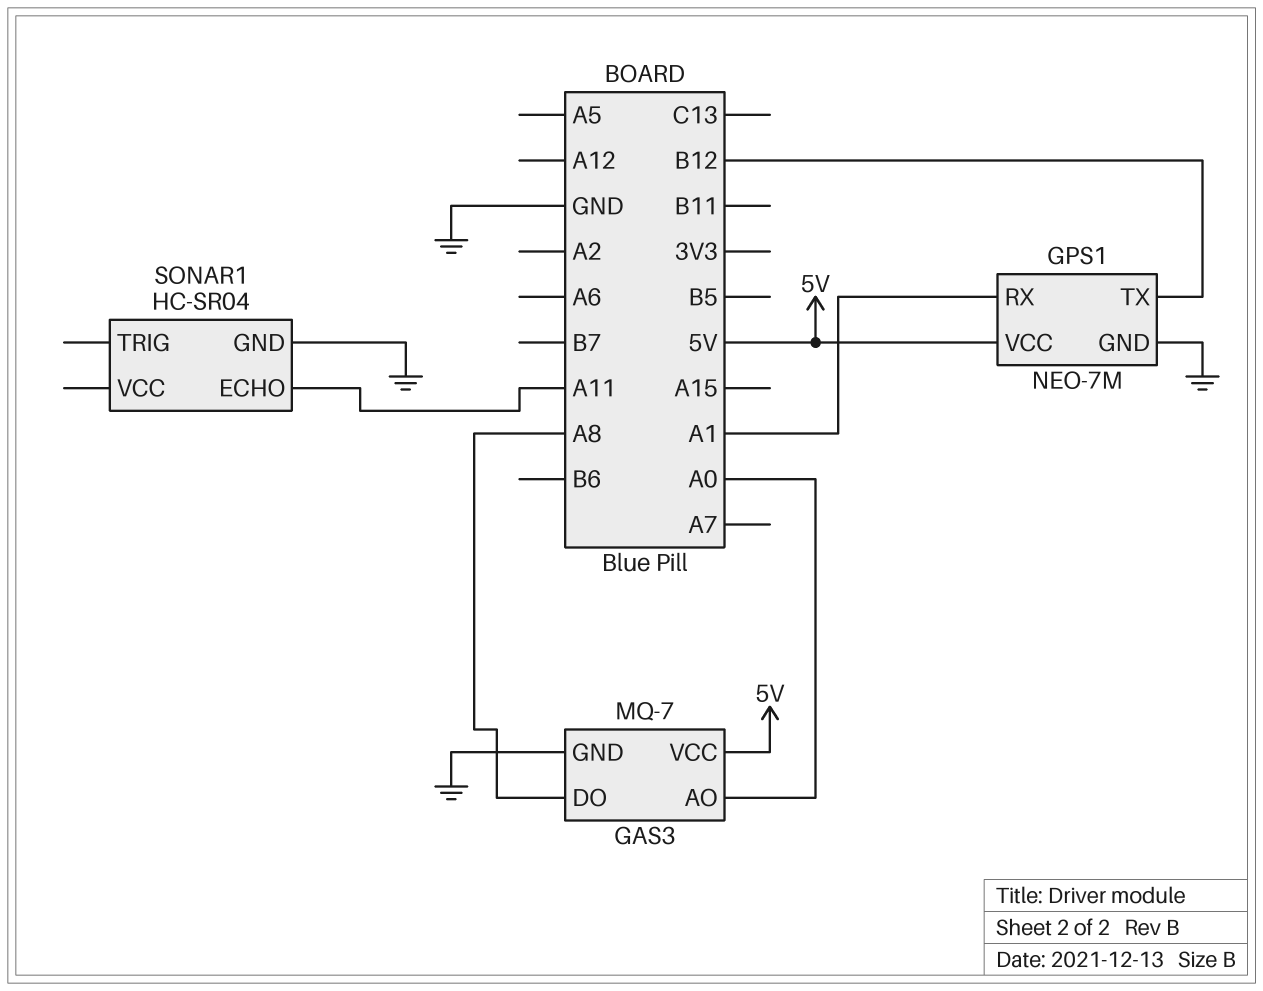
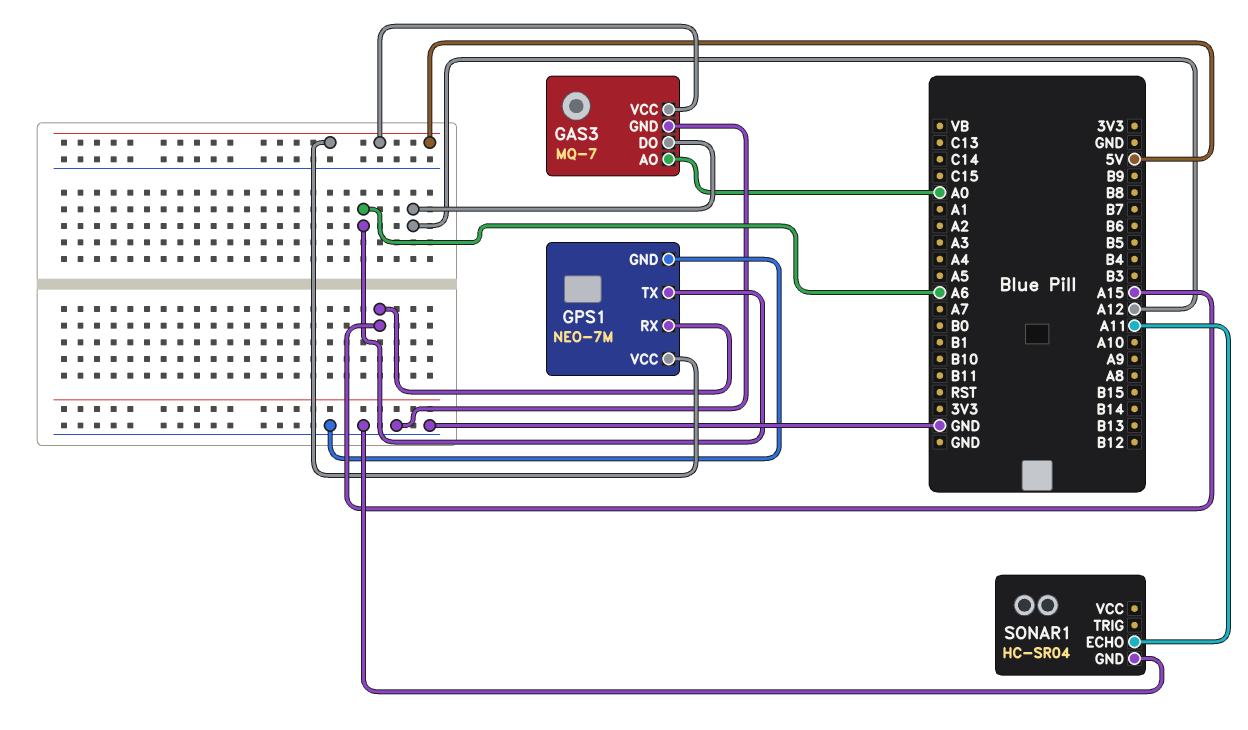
GAS3 pin DO: A8 -> A12
GPS1 pin RX: A1 -> A15
GPS1 pin TX: B12 -> A6

